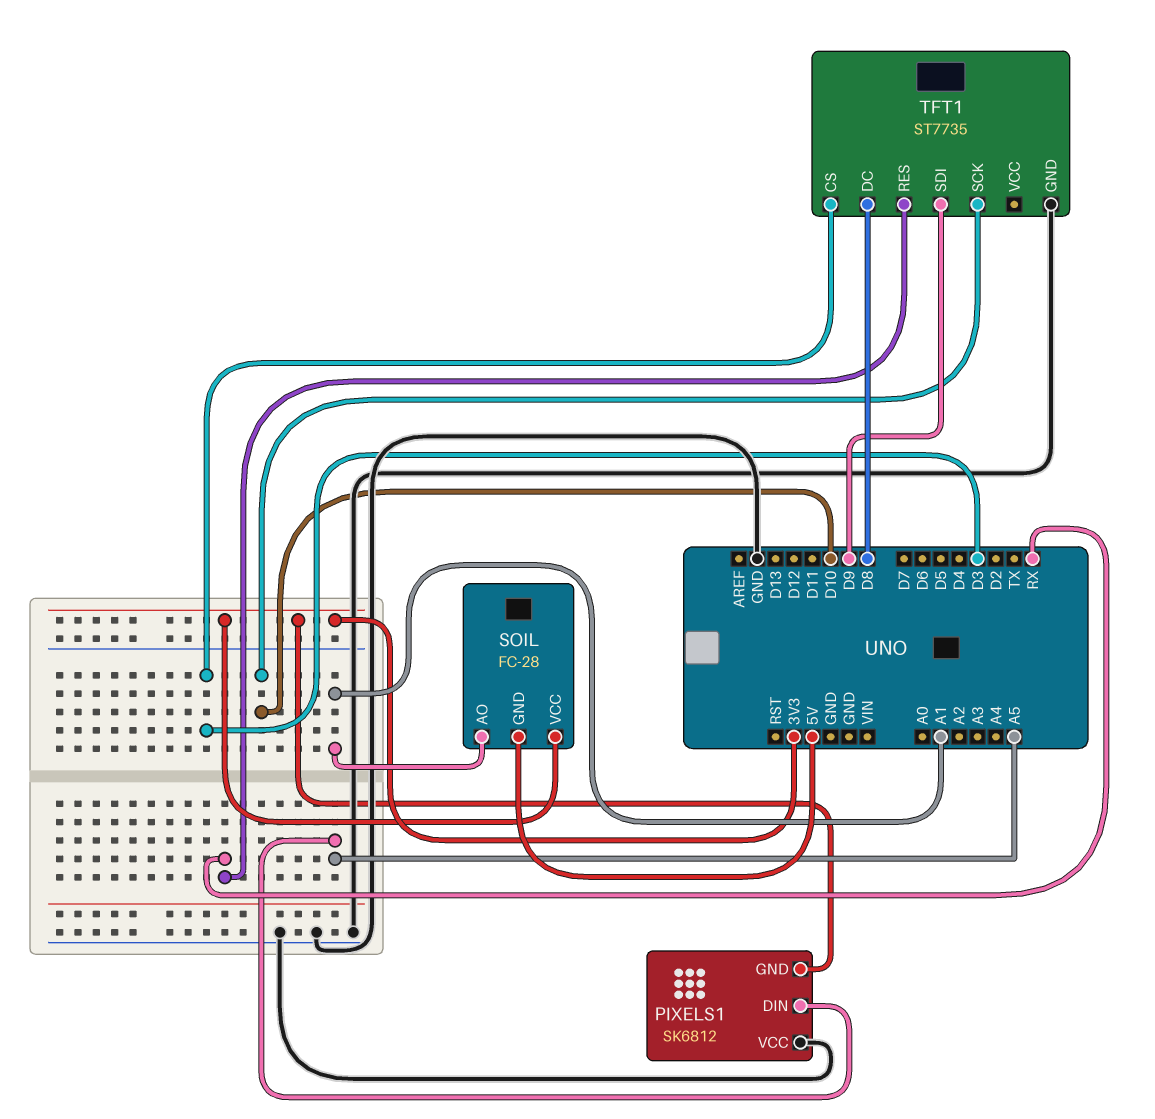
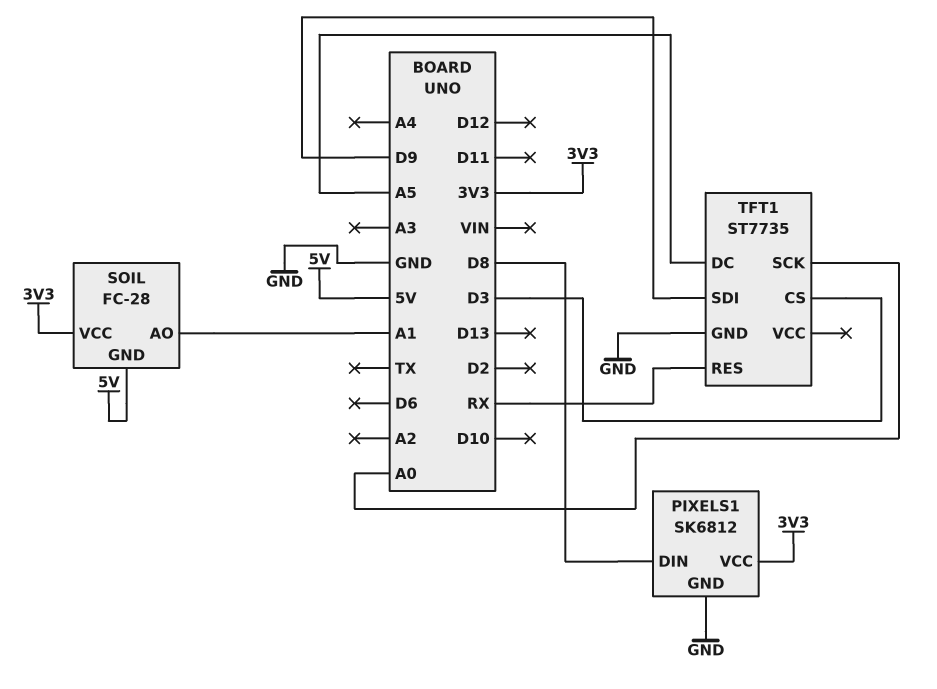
PIXELS1 pin DIN: A5 -> D8
PIXELS1 pin GND: 3V3 -> GND
PIXELS1 pin VCC: GND -> 3V3
TFT1 pin DC: D8 -> A5
TFT1 pin SCK: D10 -> A0

